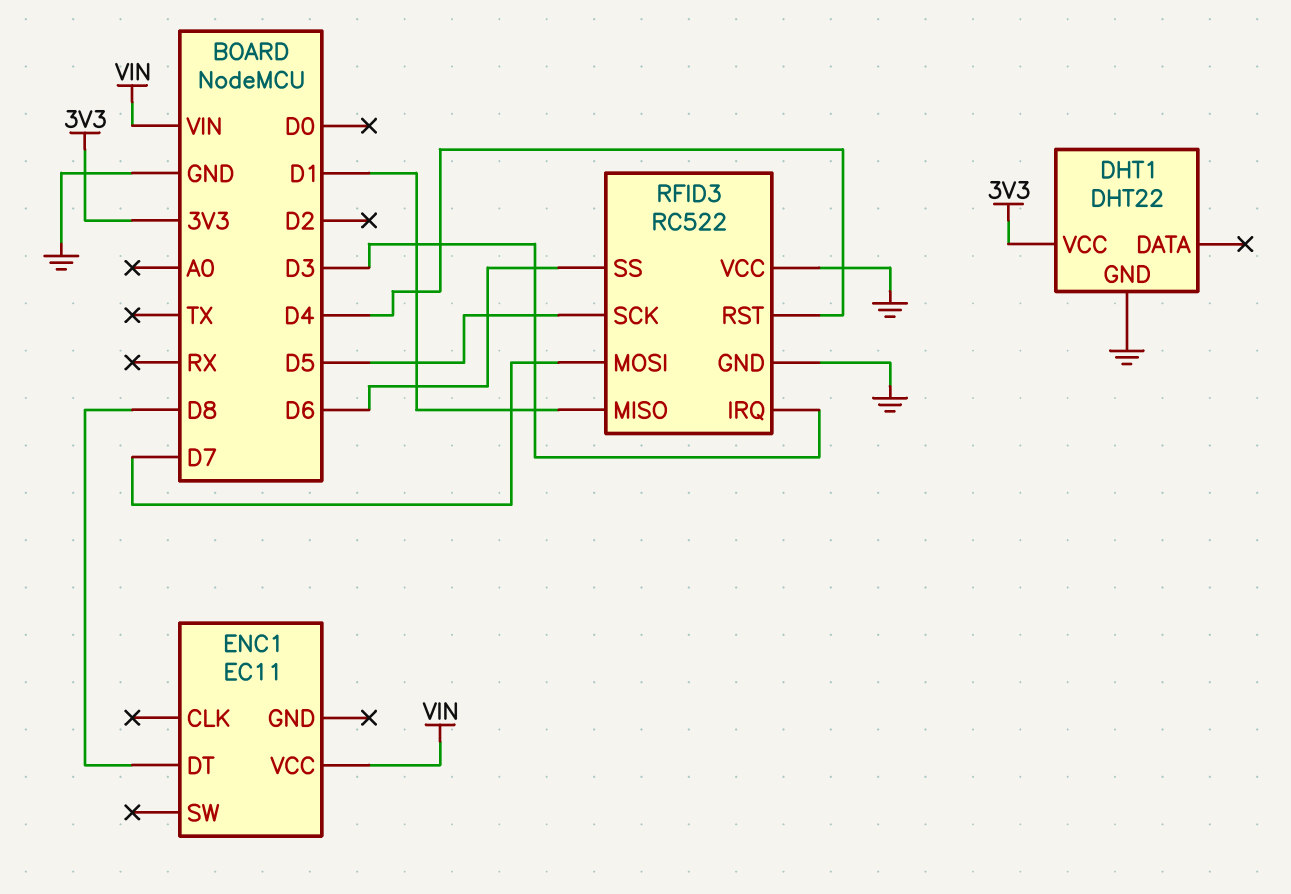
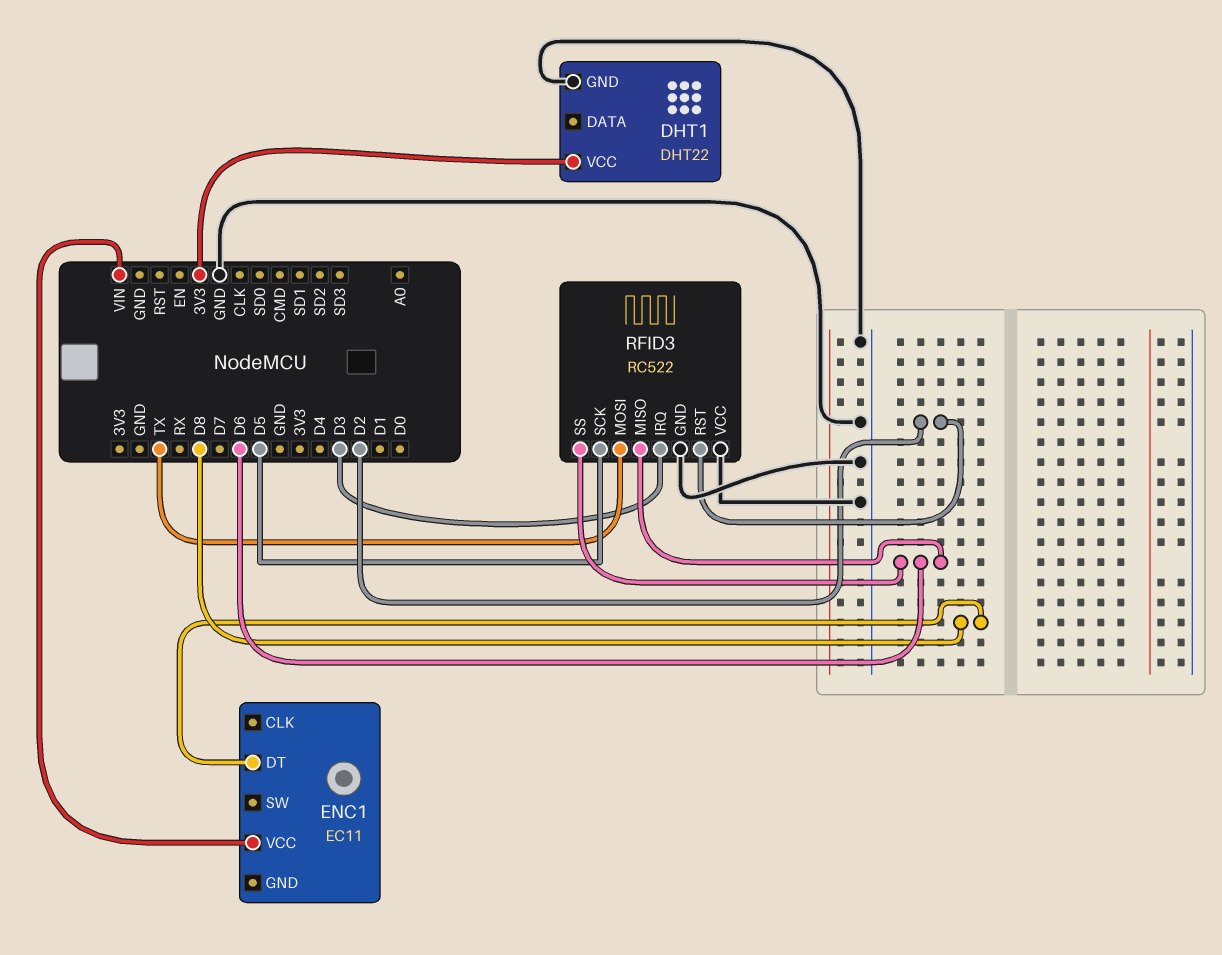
RFID3 pin MISO: D1 -> D6
RFID3 pin MOSI: D7 -> TX
RFID3 pin RST: D4 -> D2

